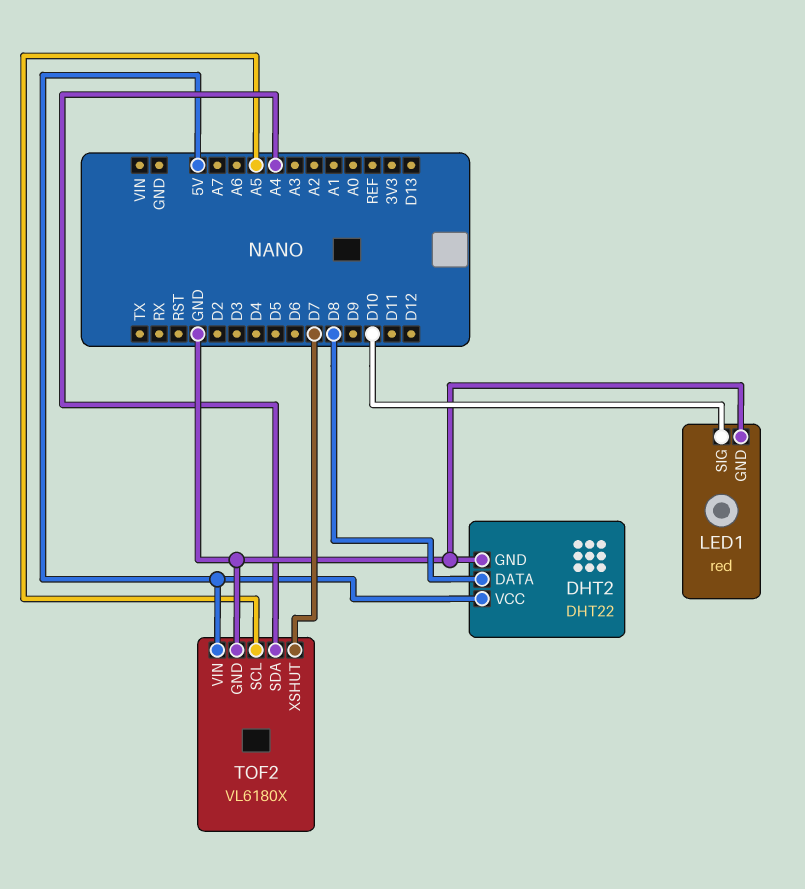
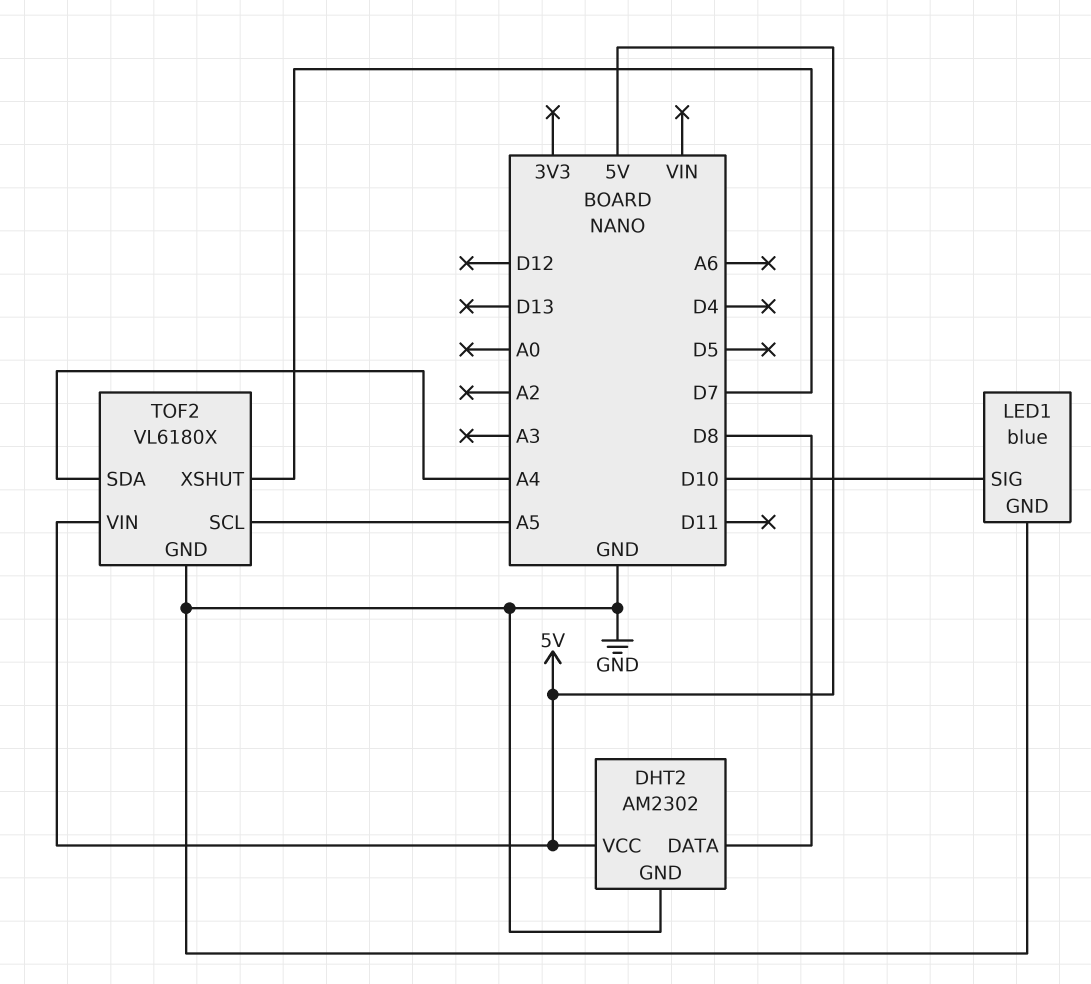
DHT2: DHT22 -> AM2302
LED1: red -> blue

